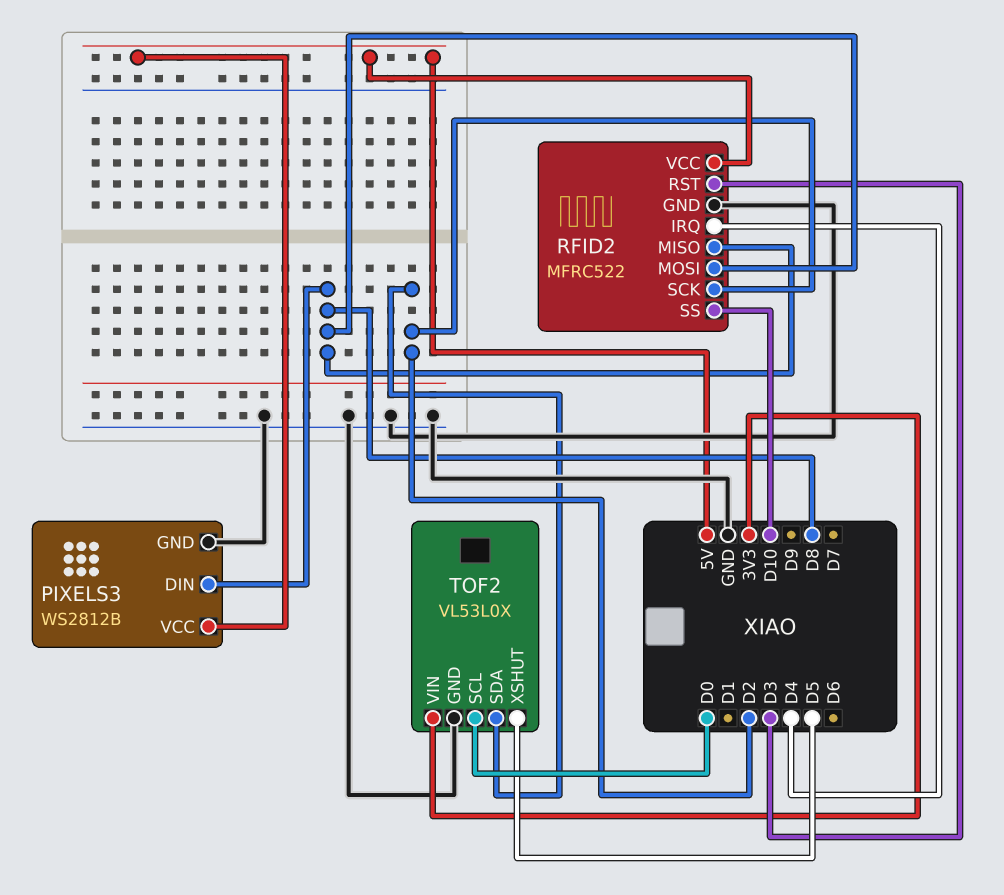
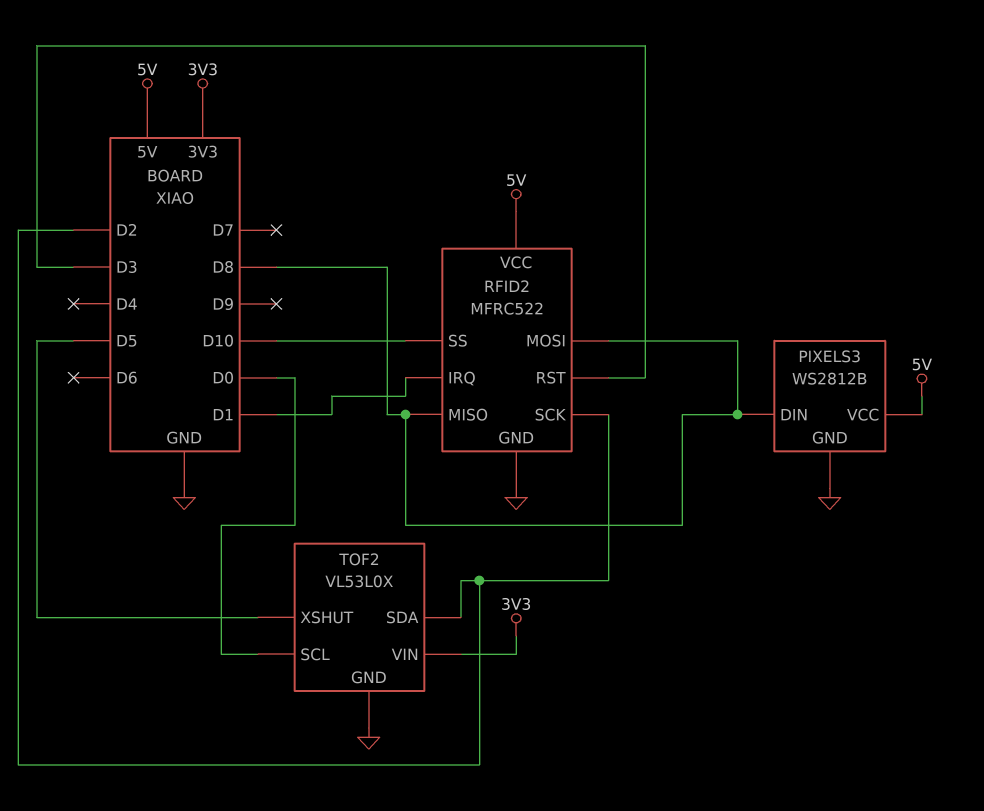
RFID2 pin IRQ: D4 -> D1

